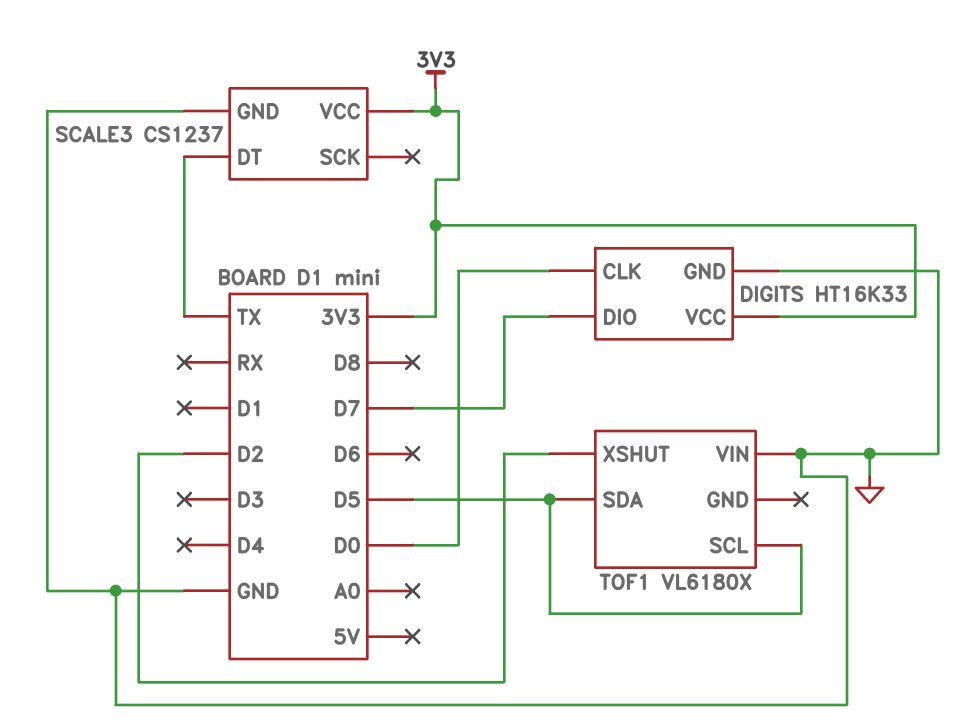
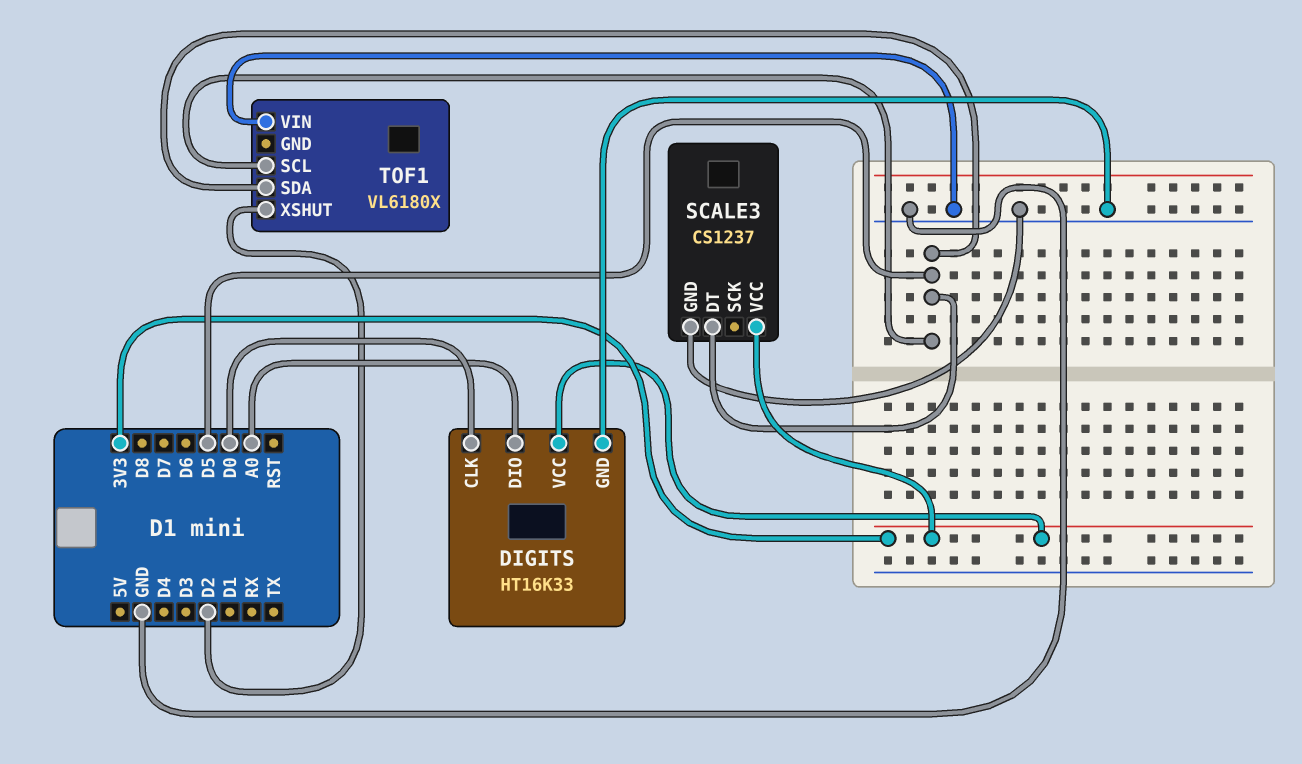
DIGITS pin DIO: D7 -> A0
SCALE3 pin DT: TX -> D5

